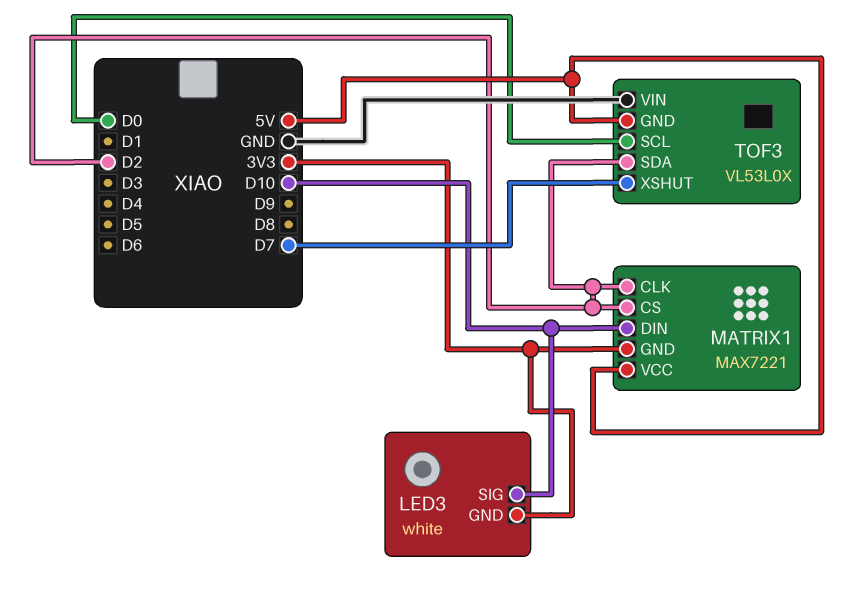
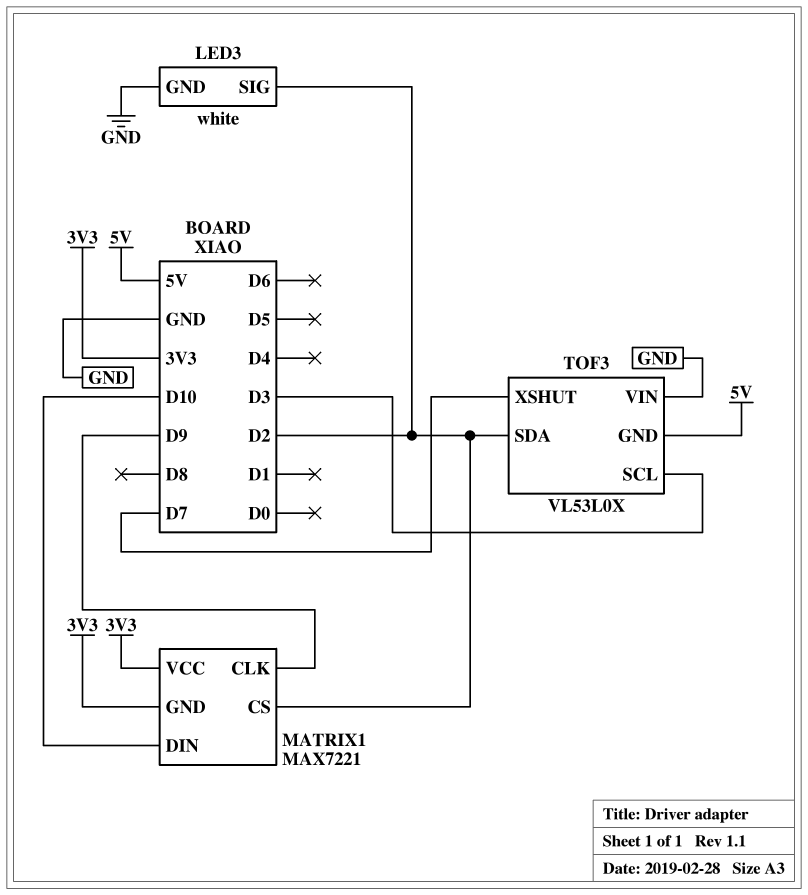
LED3 pin GND: 3V3 -> GND
LED3 pin SIG: D10 -> D2
MATRIX1 pin CLK: D2 -> D9
MATRIX1 pin VCC: 5V -> 3V3
TOF3 pin SCL: D0 -> D3

